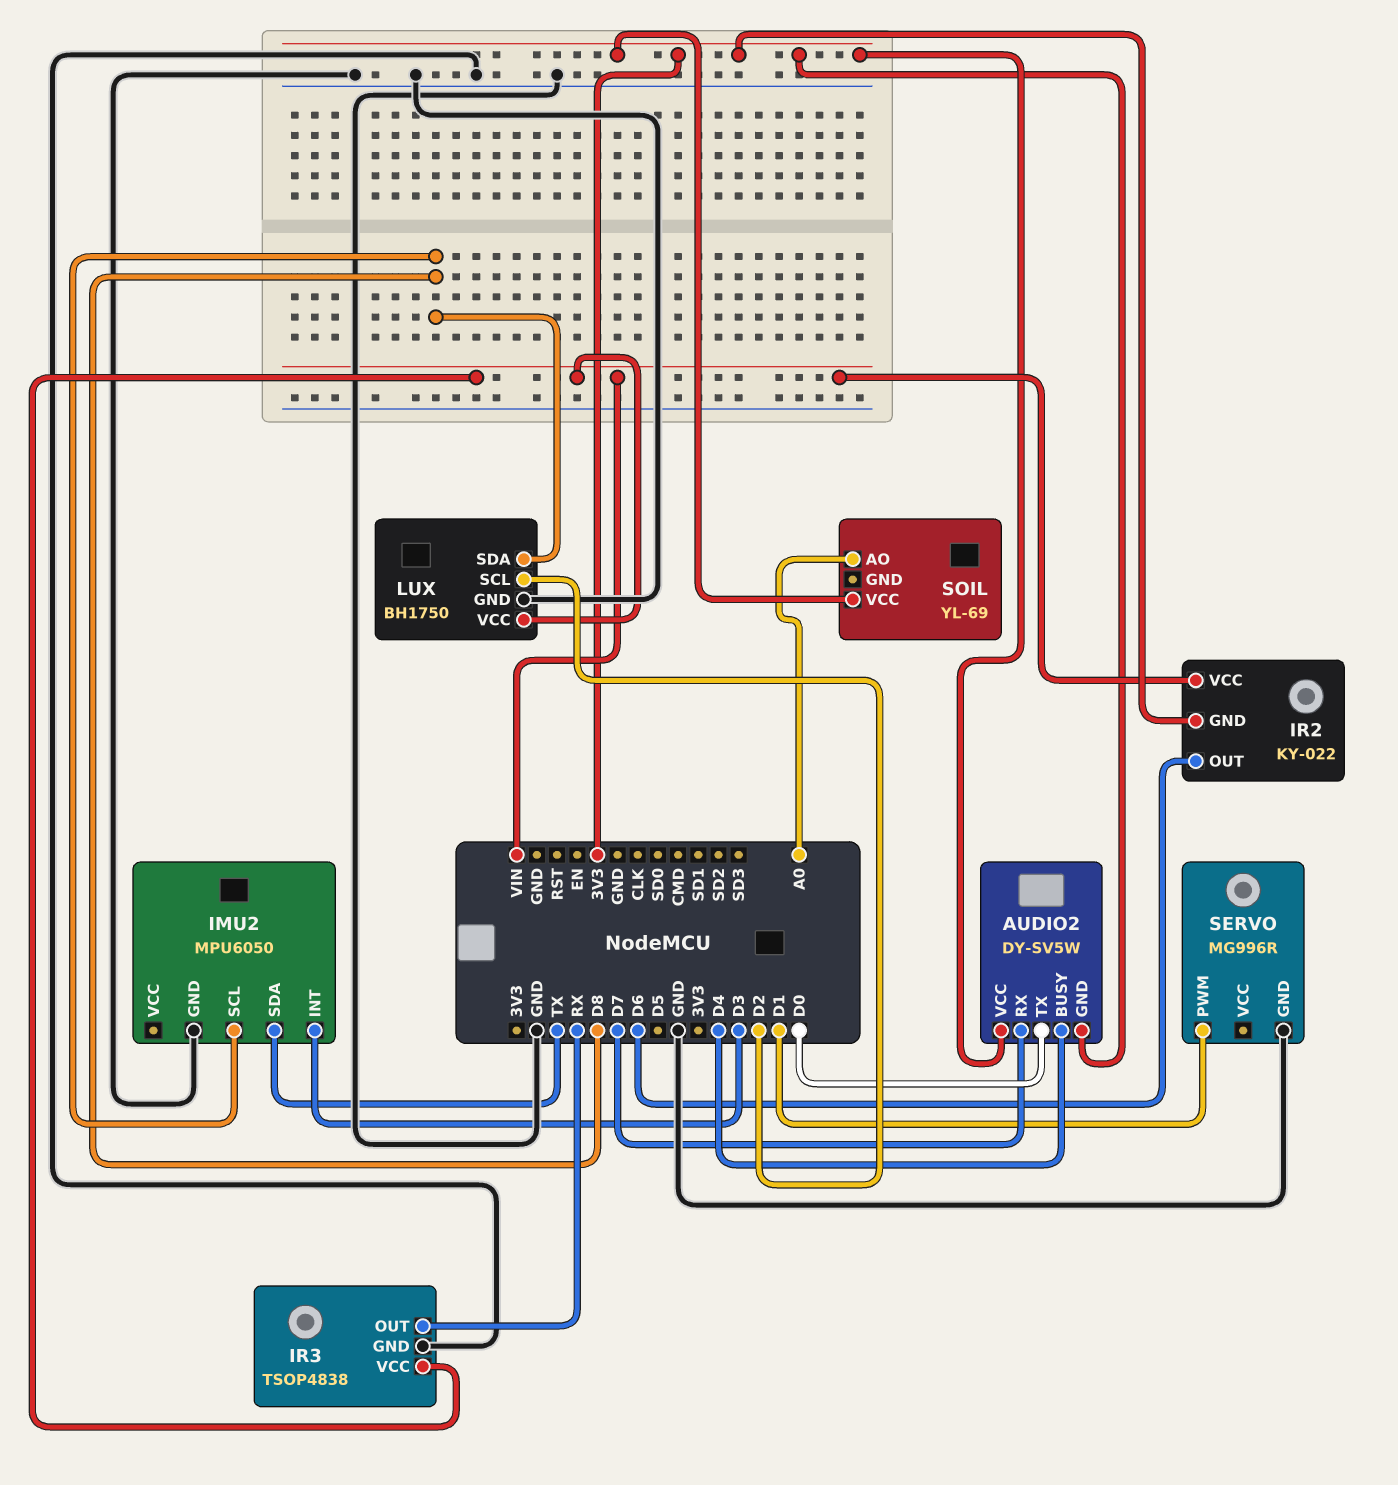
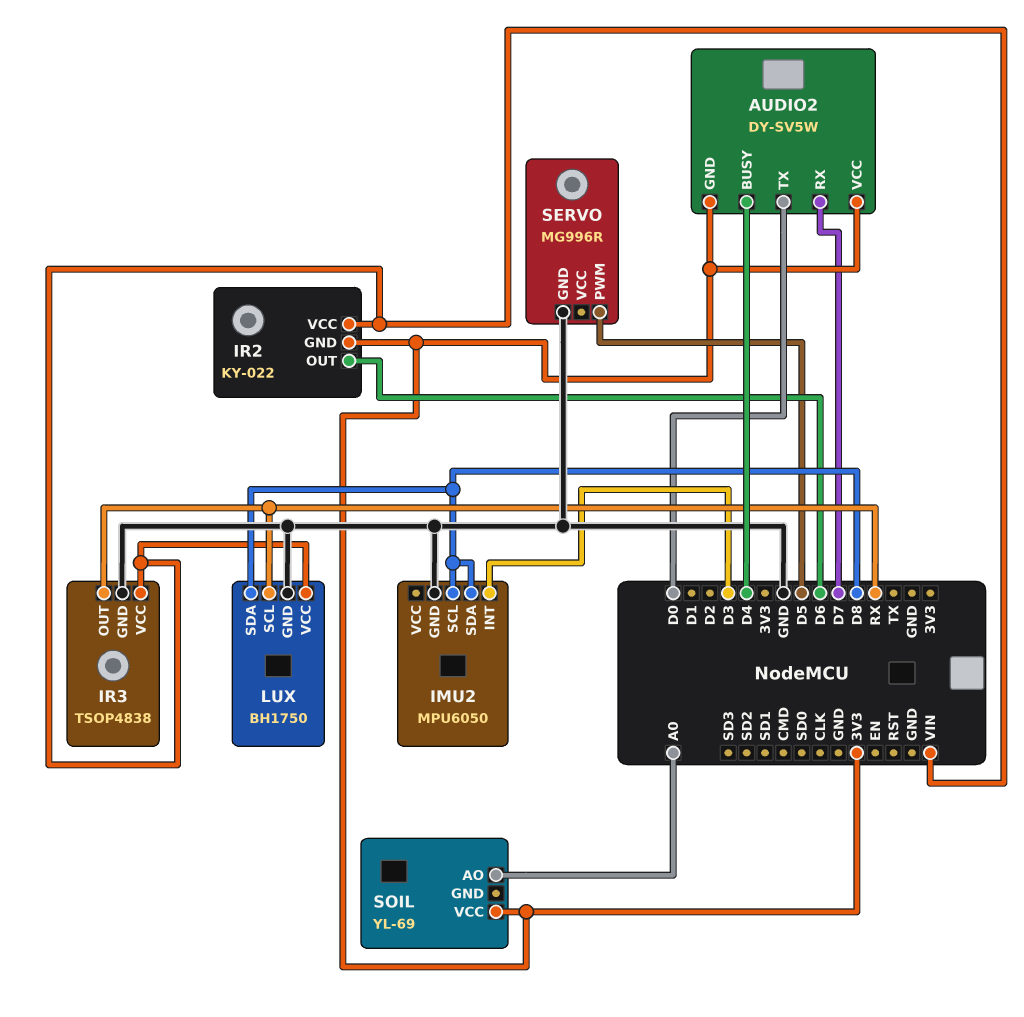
IMU2 pin SDA: TX -> D8
LUX pin SCL: D2 -> RX
SERVO pin PWM: D1 -> D5

